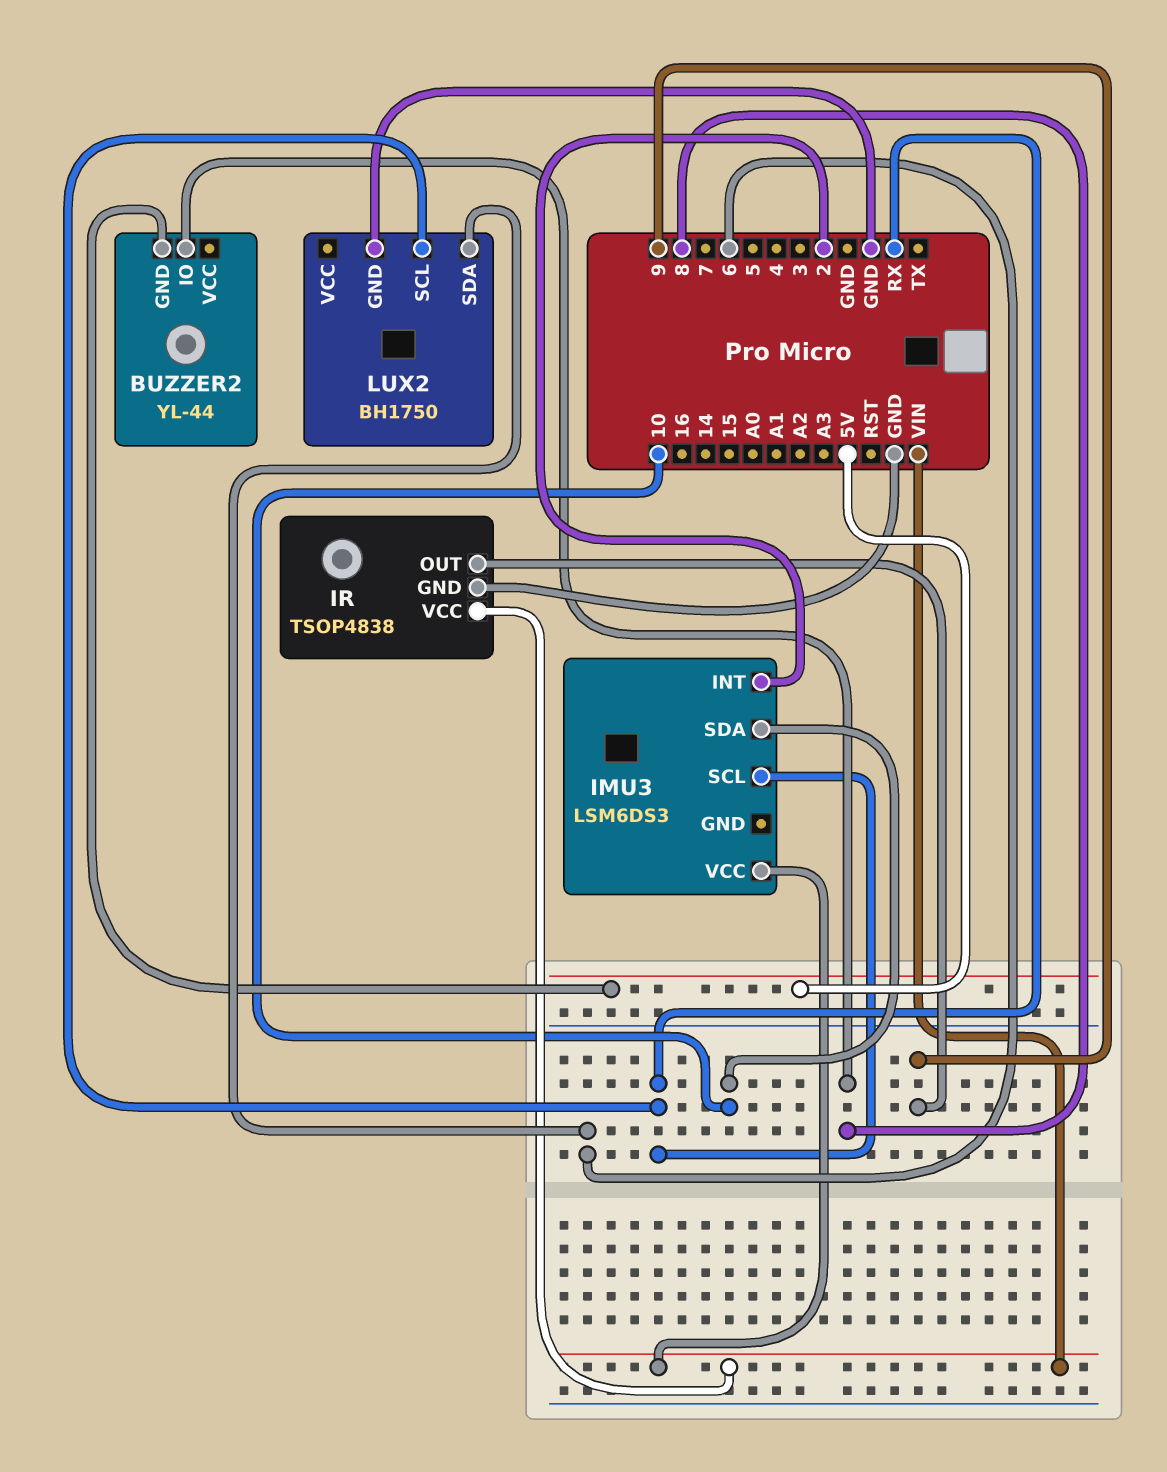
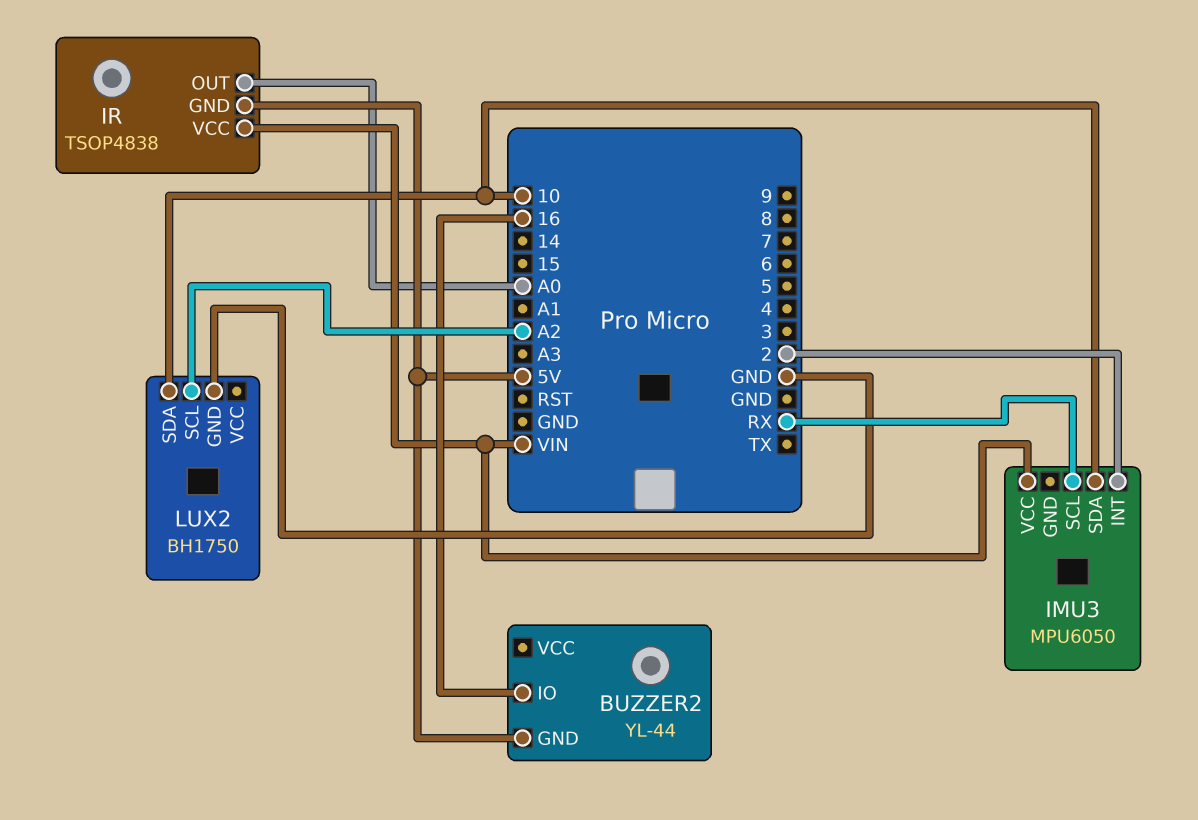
BUZZER2 pin IO: 8 -> 16
IMU3: LSM6DS3 -> MPU6050
IR pin GND: GND -> 5V
IR pin OUT: 9 -> A0
LUX2 pin SCL: RX -> A2
LUX2 pin SDA: 6 -> 10

